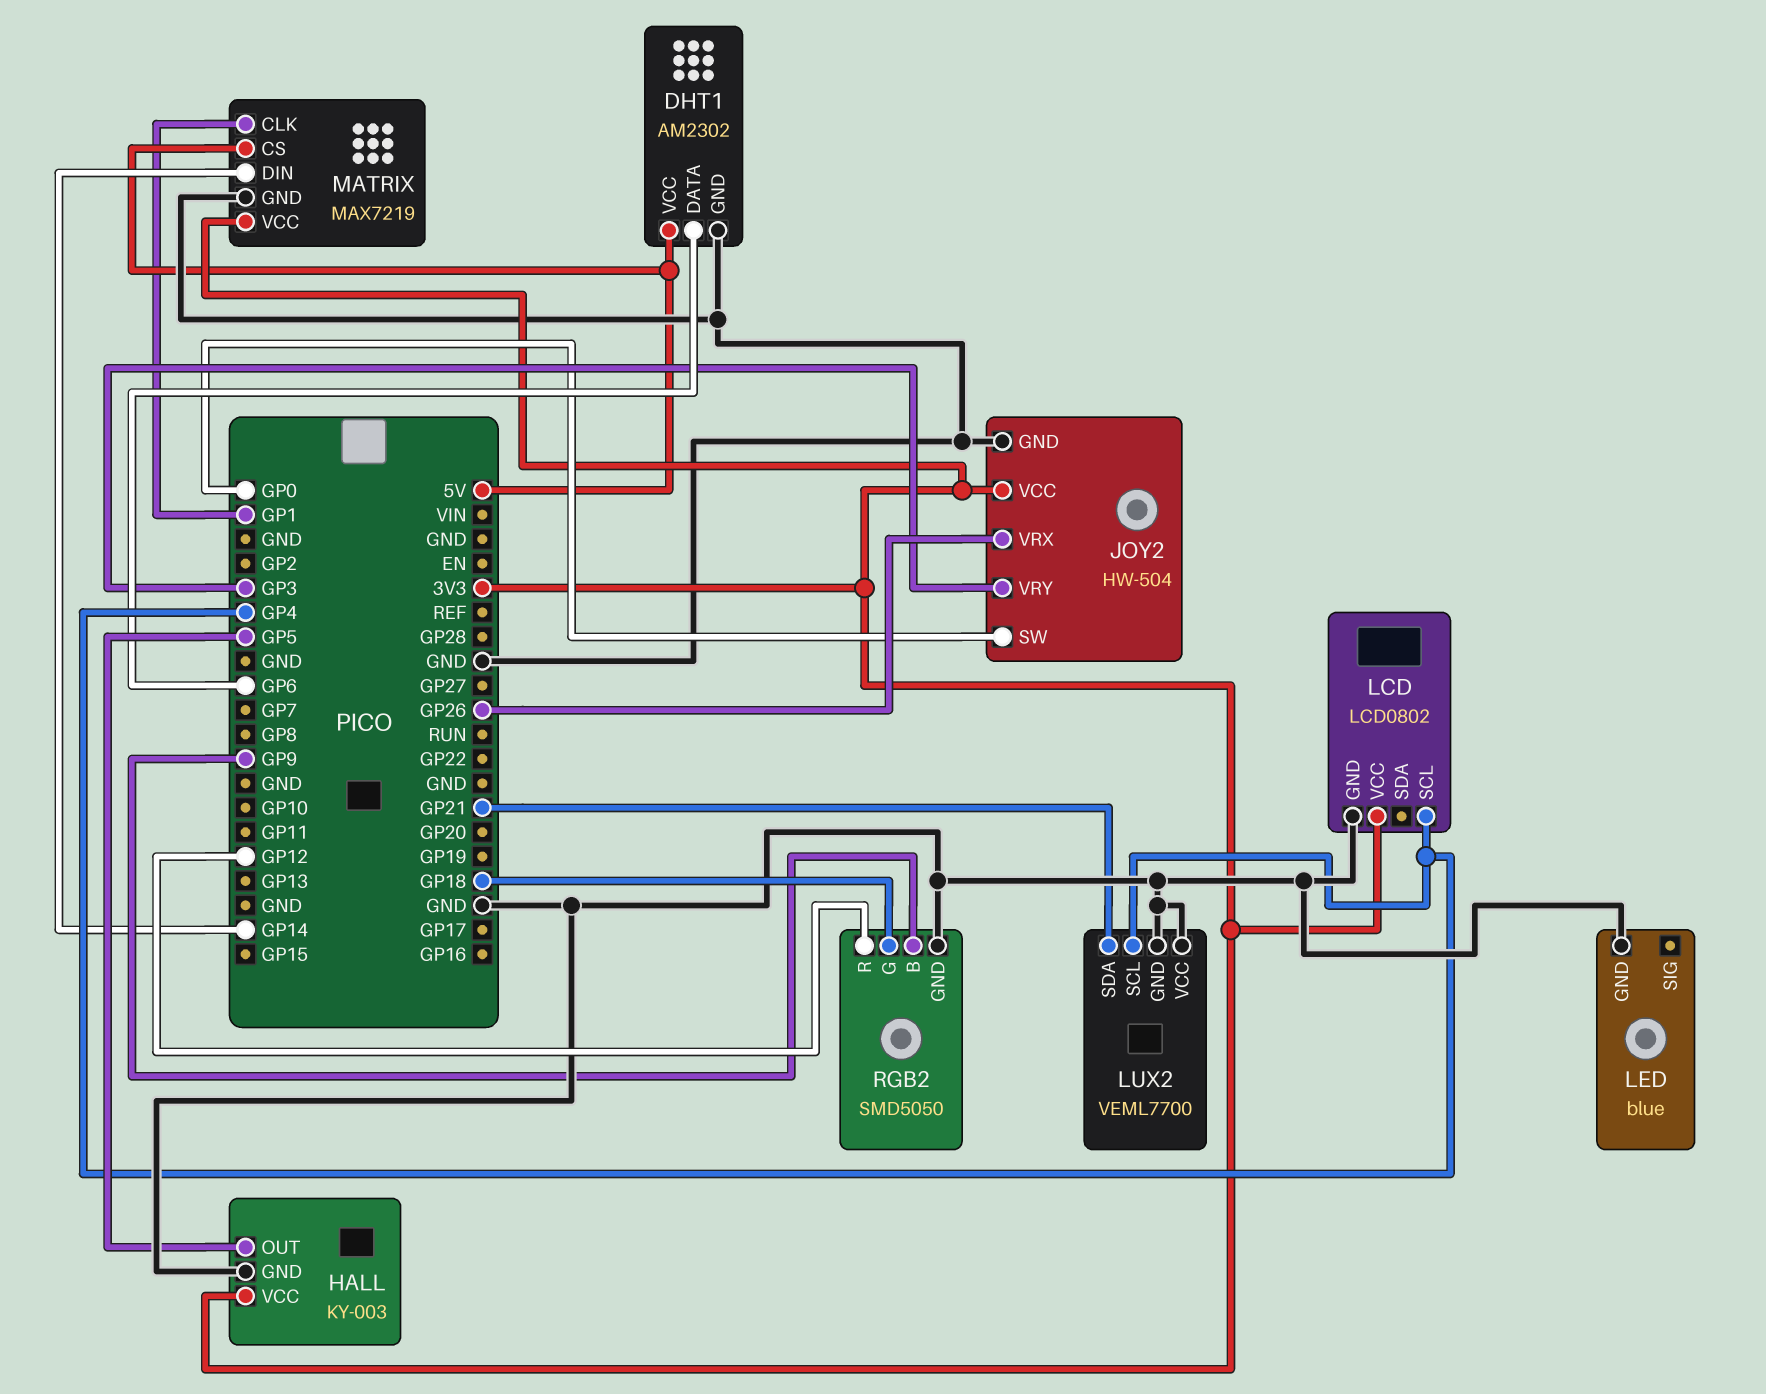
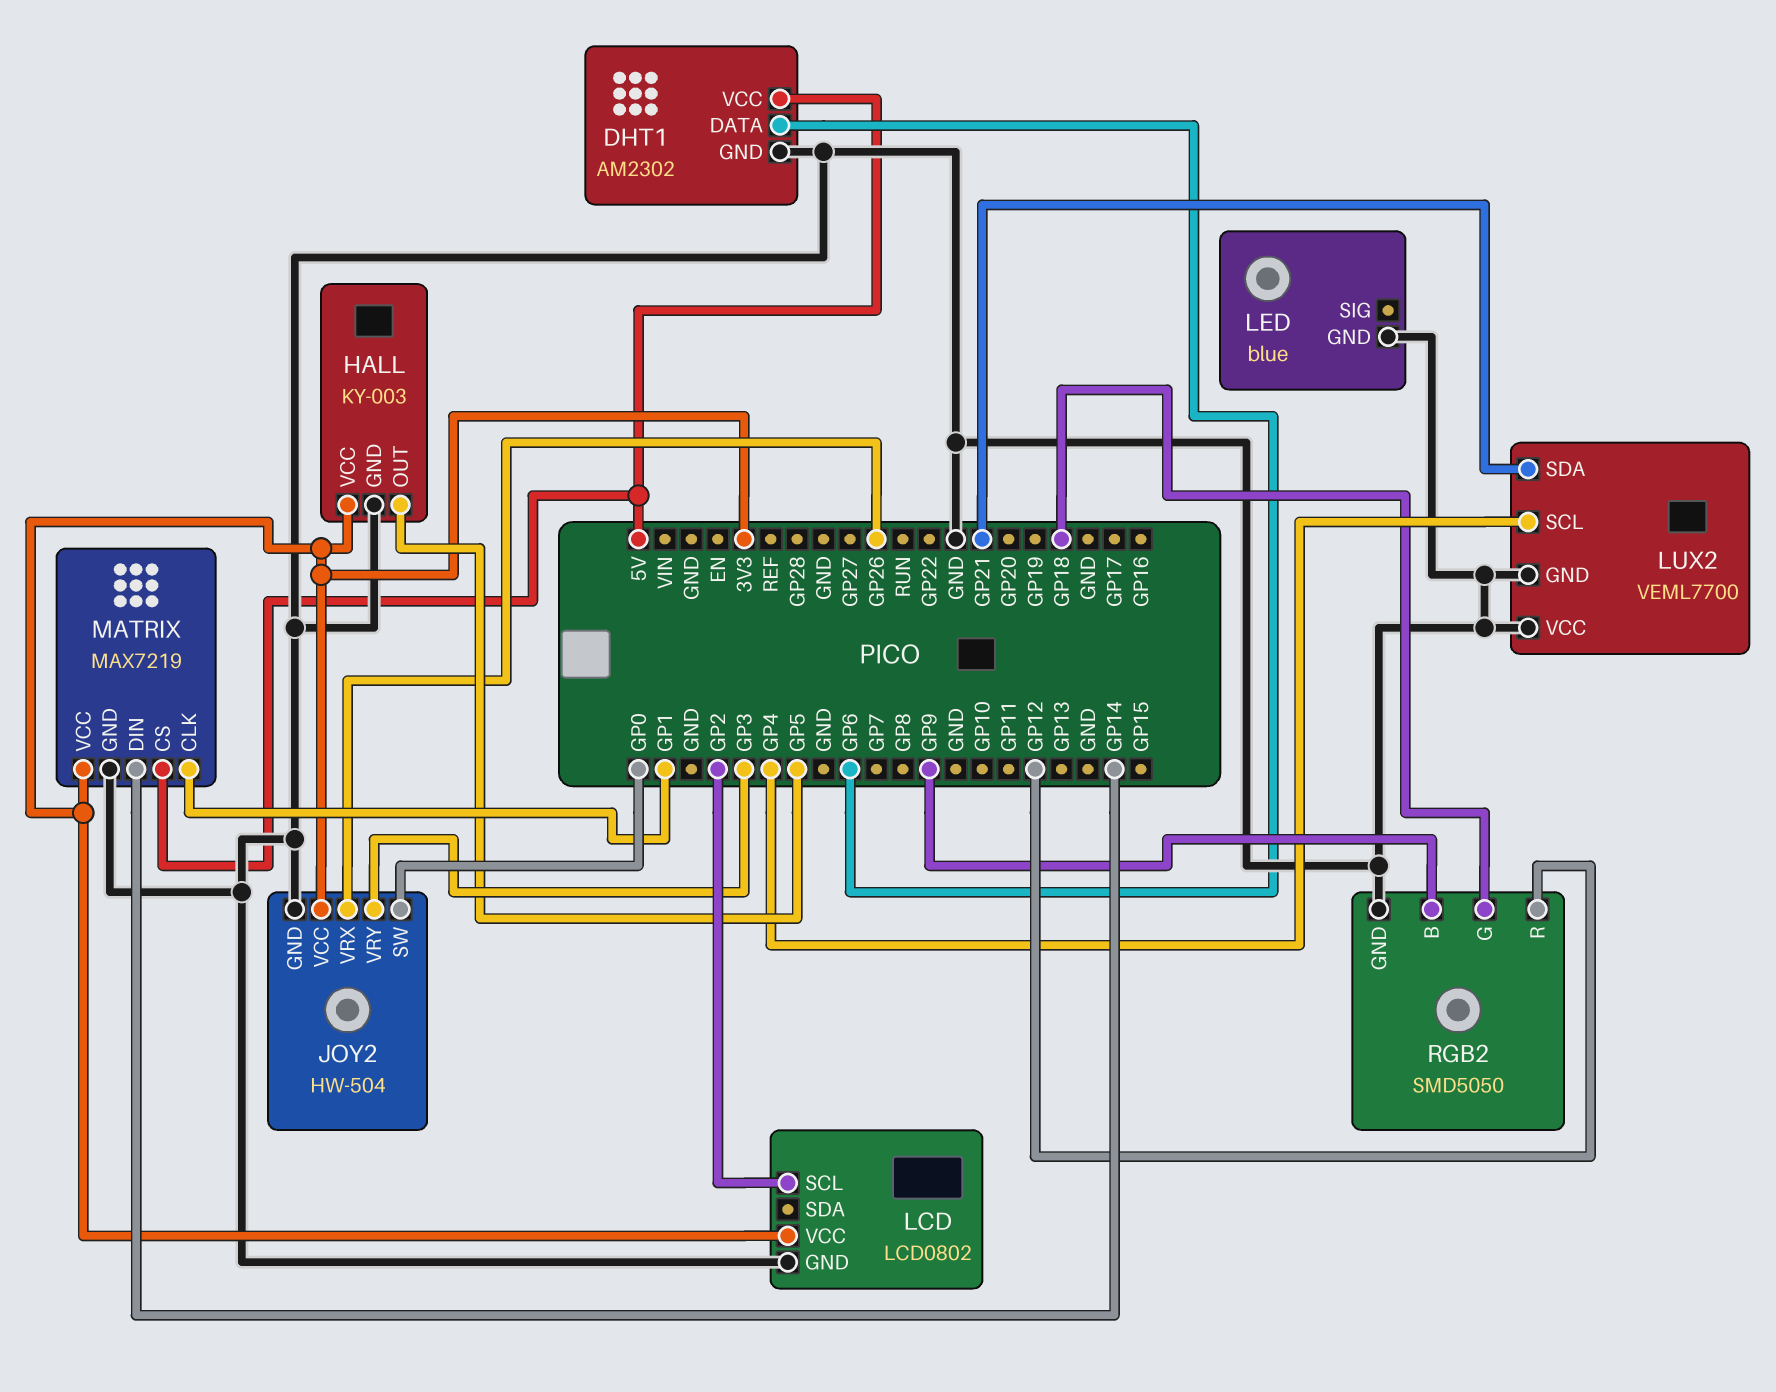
LCD pin SCL: GP4 -> GP2

